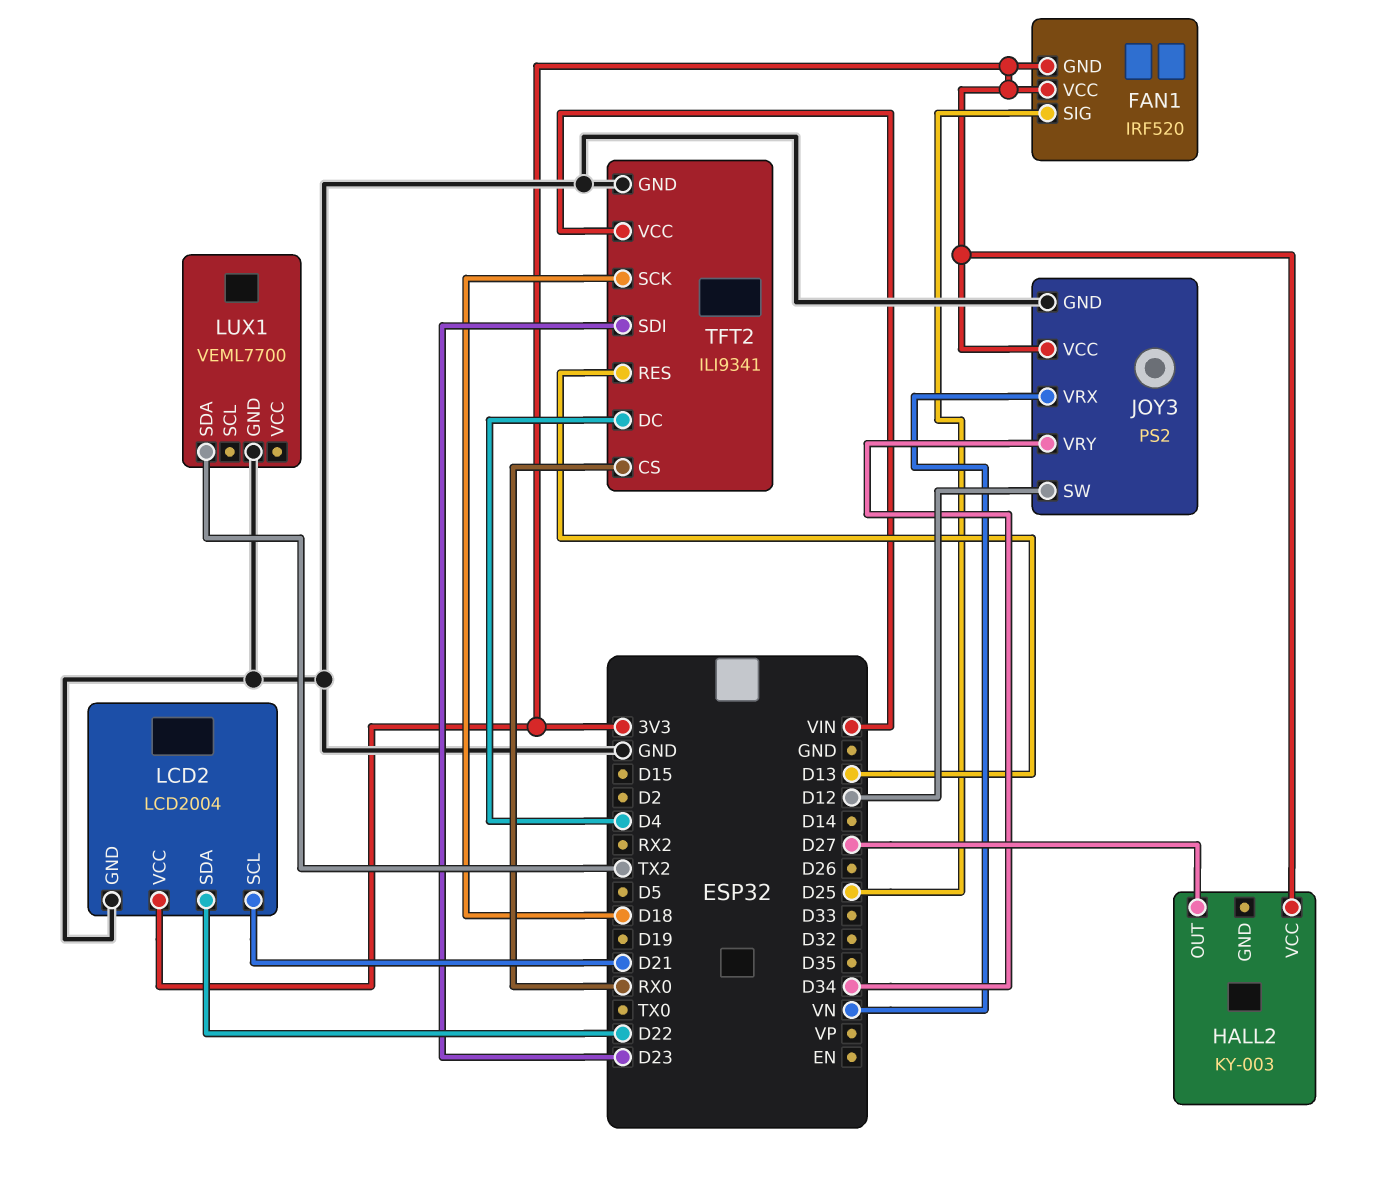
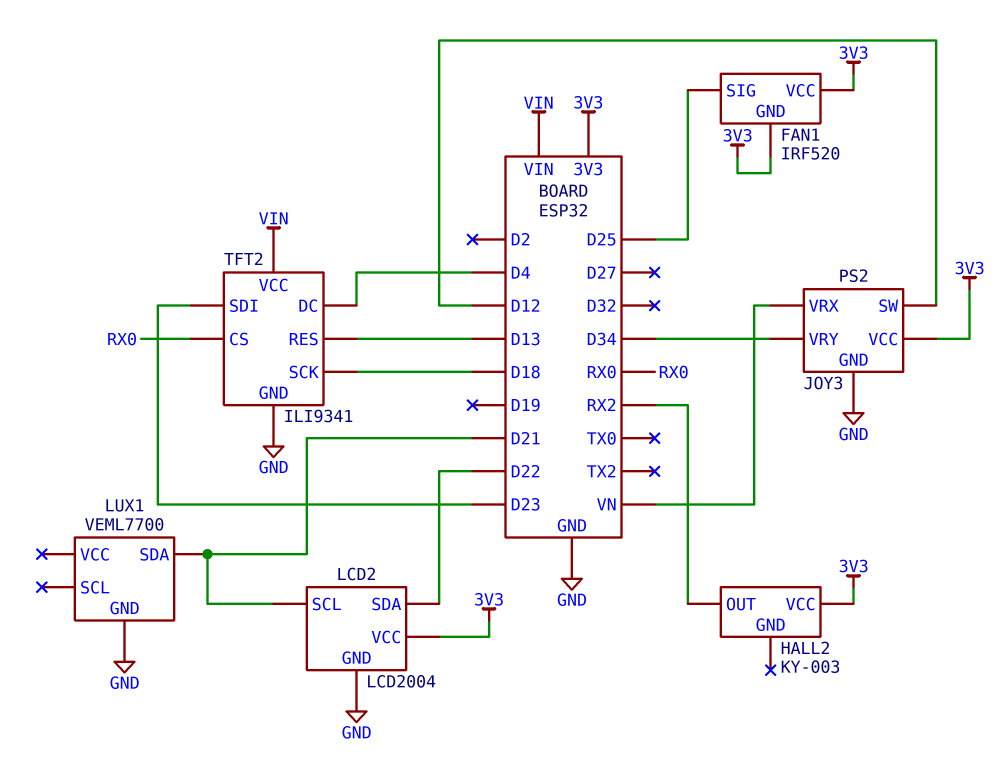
HALL2 pin OUT: D27 -> RX2
LUX1 pin SDA: TX2 -> D21

